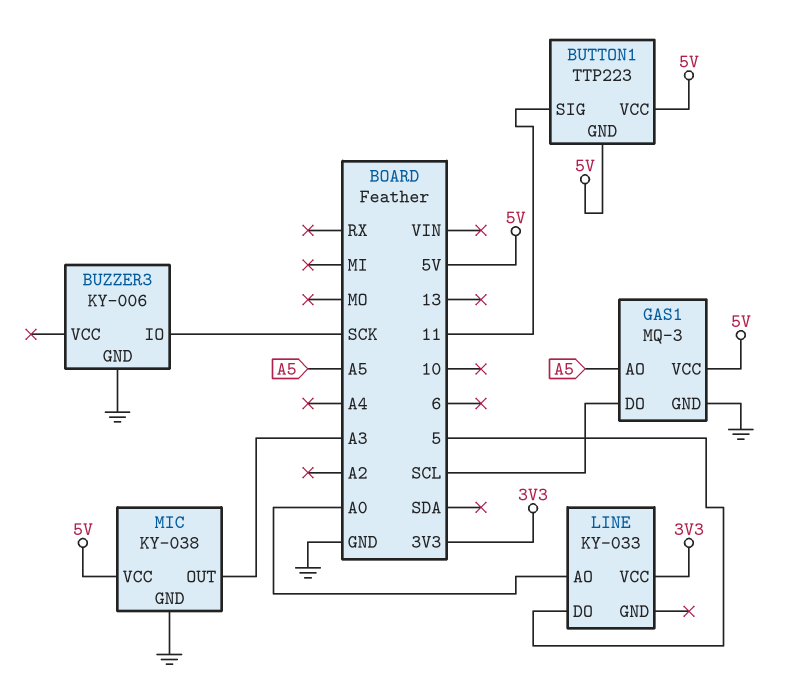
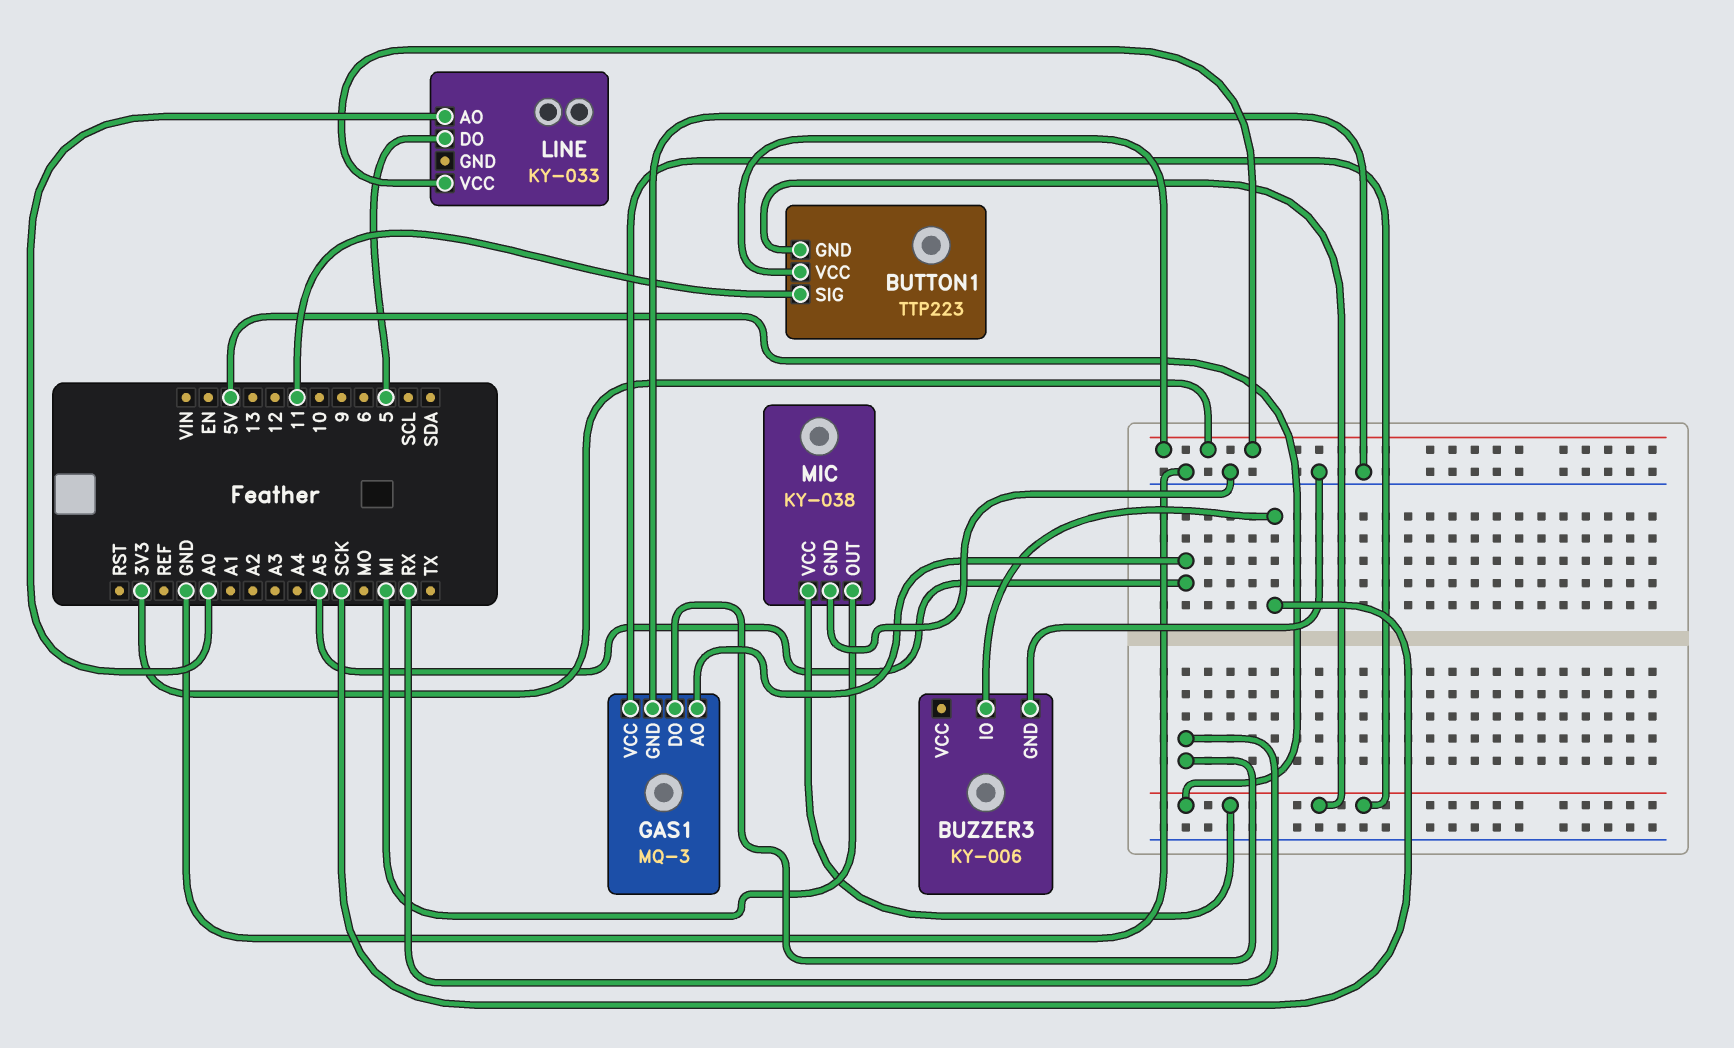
BUTTON1 pin VCC: 5V -> 3V3
GAS1 pin DO: SCL -> RX
MIC pin OUT: A3 -> MI

